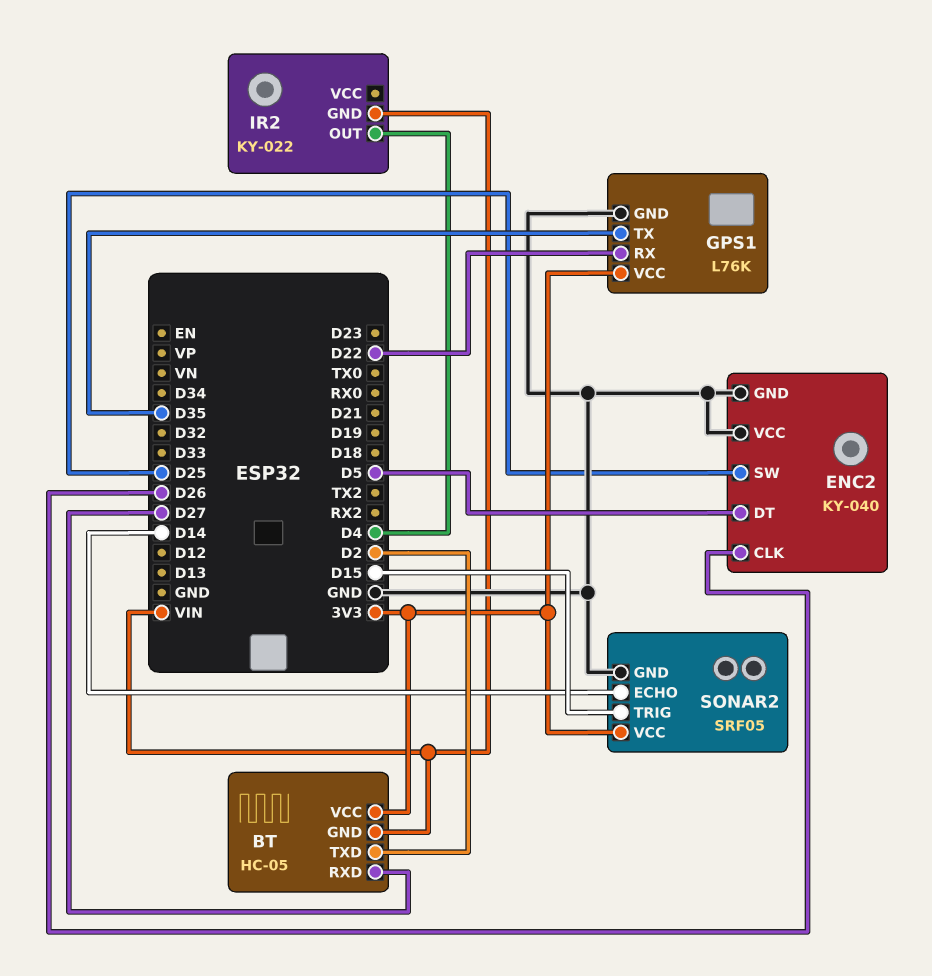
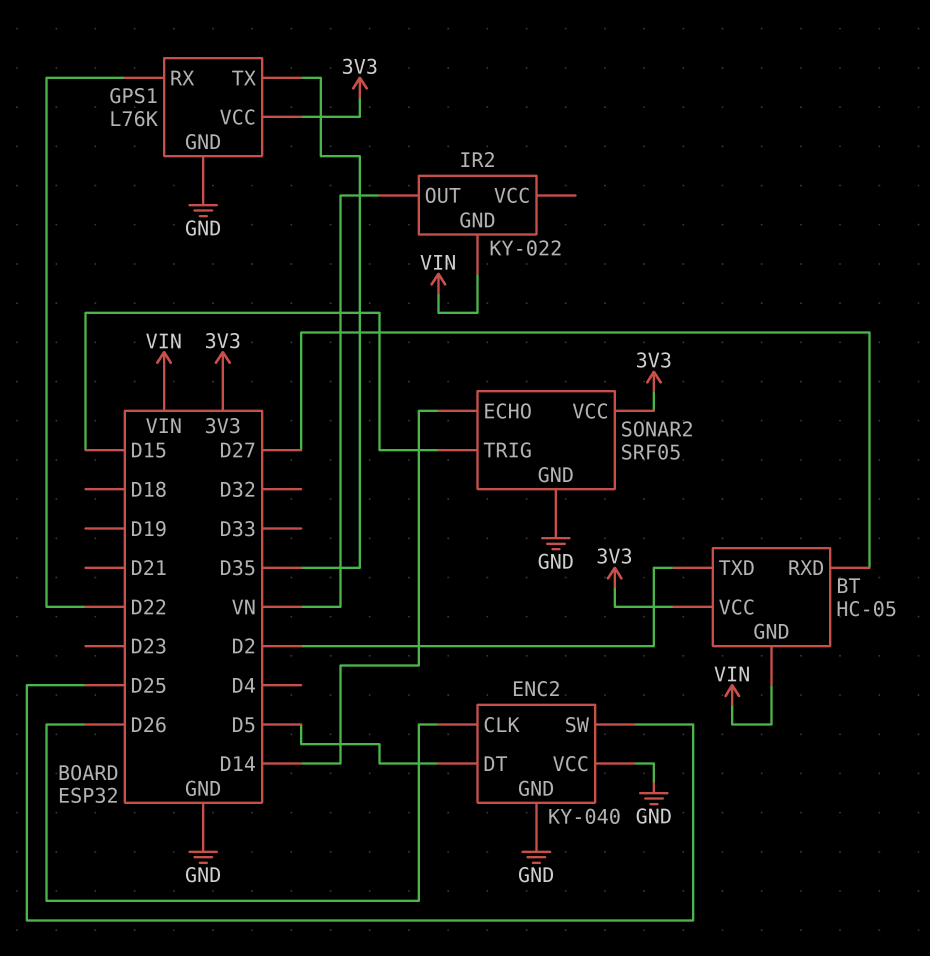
IR2 pin OUT: D4 -> VN

